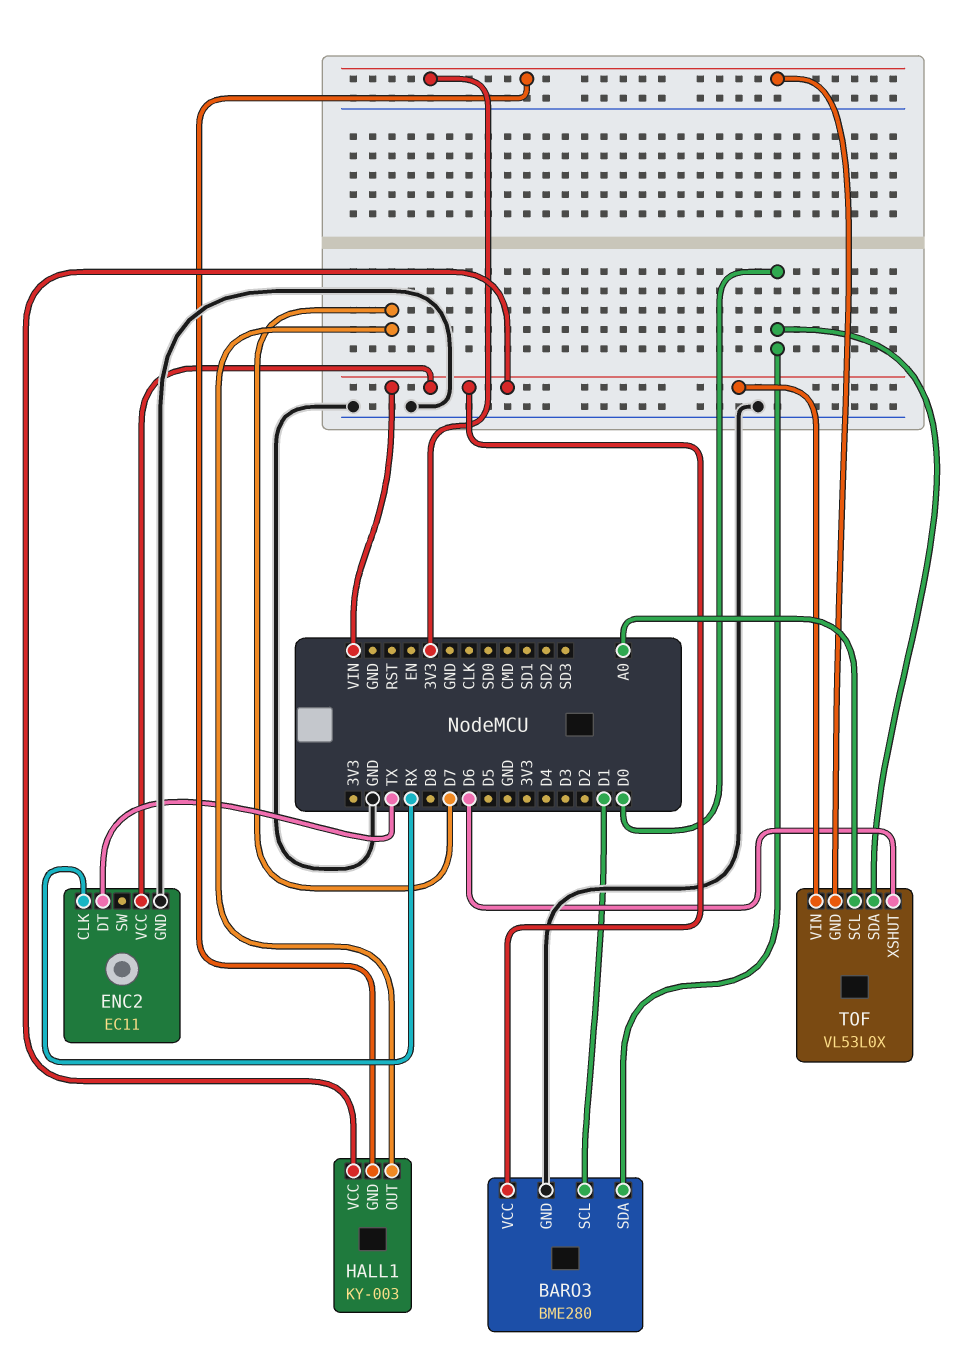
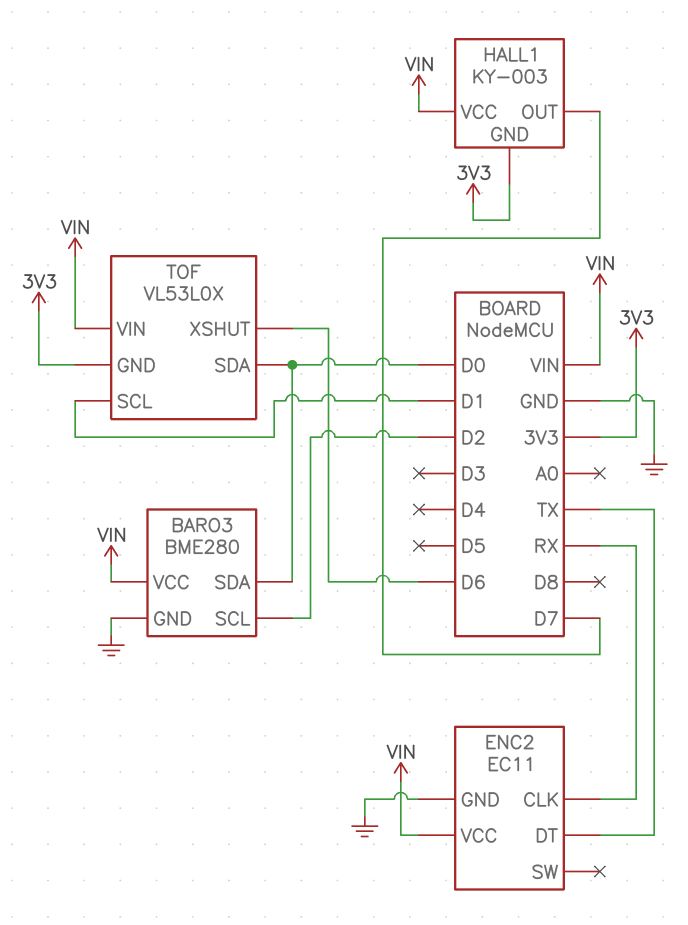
BARO3 pin SCL: D1 -> D2
TOF pin SCL: A0 -> D1

